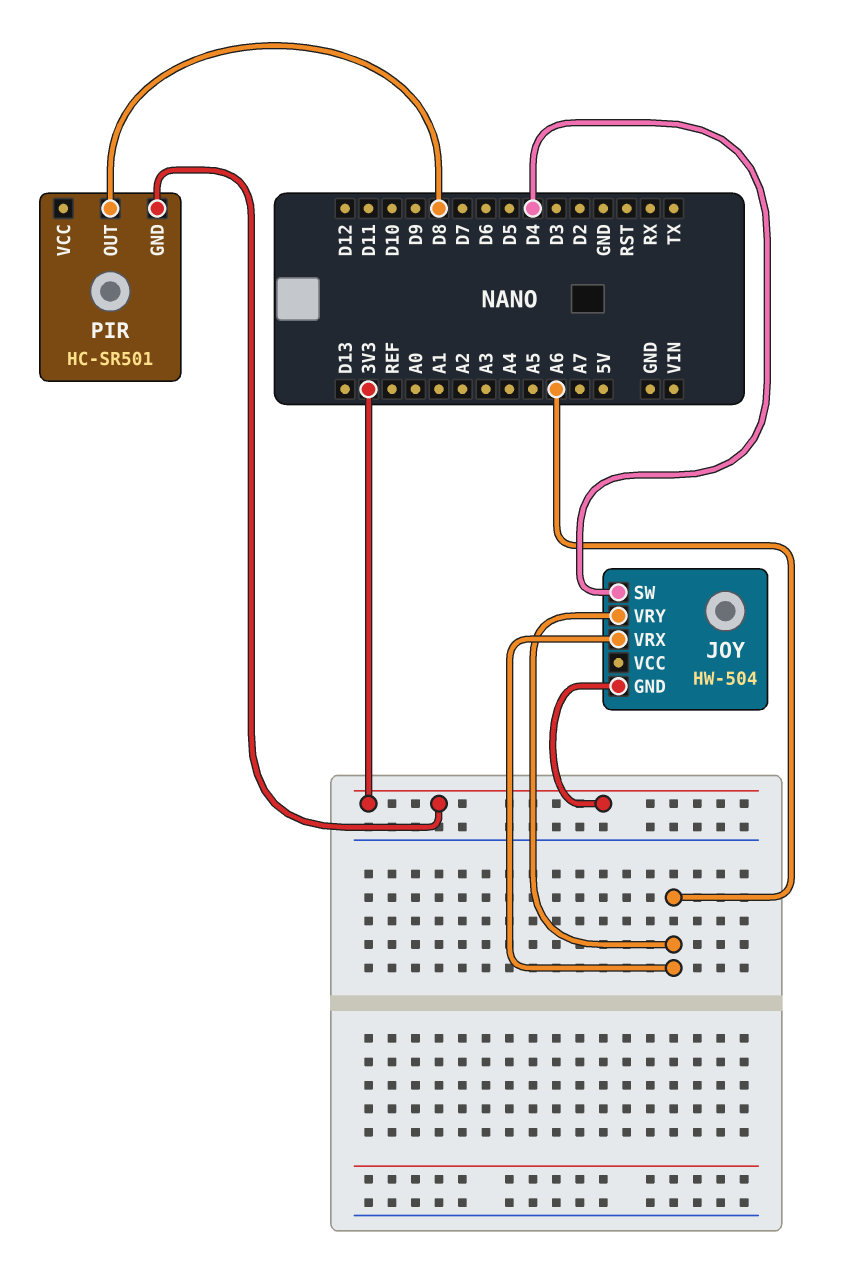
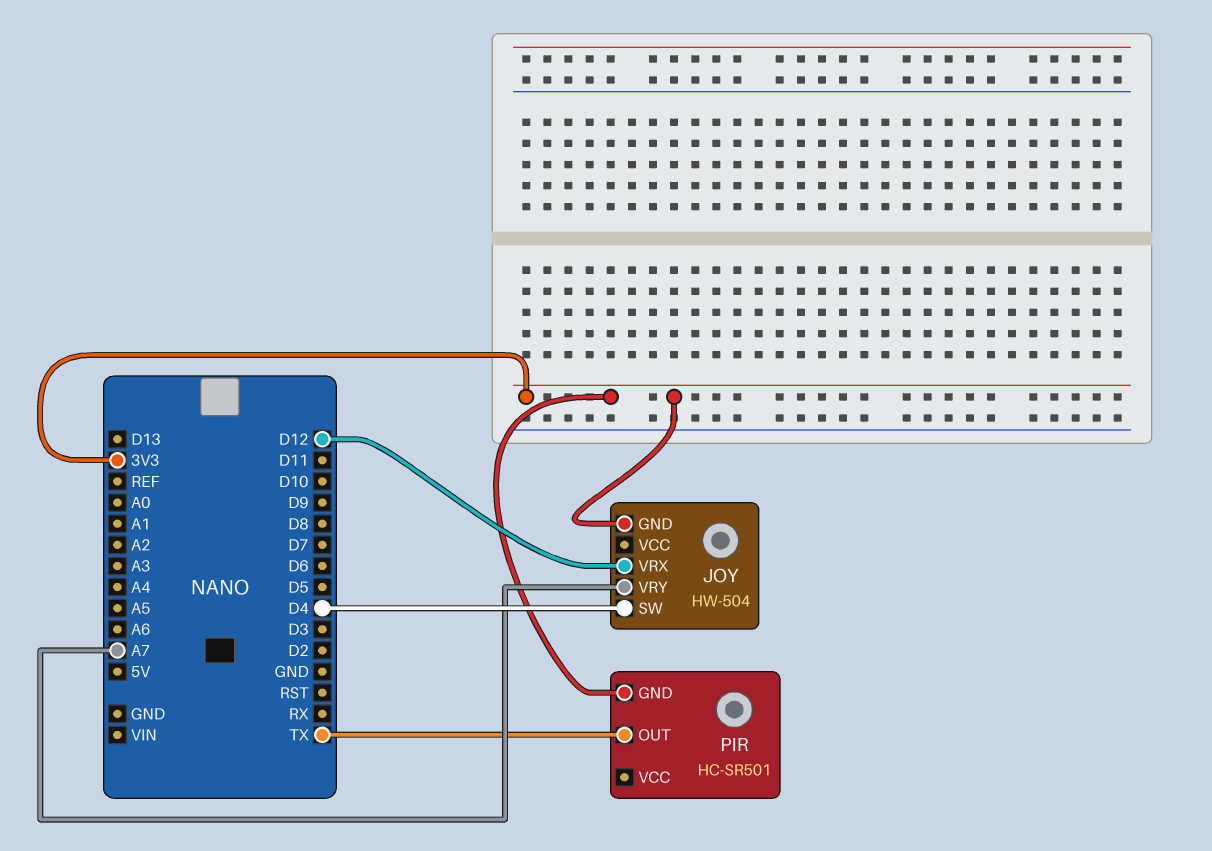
JOY pin VRX: A6 -> D12
JOY pin VRY: A6 -> A7
PIR pin OUT: D8 -> TX

